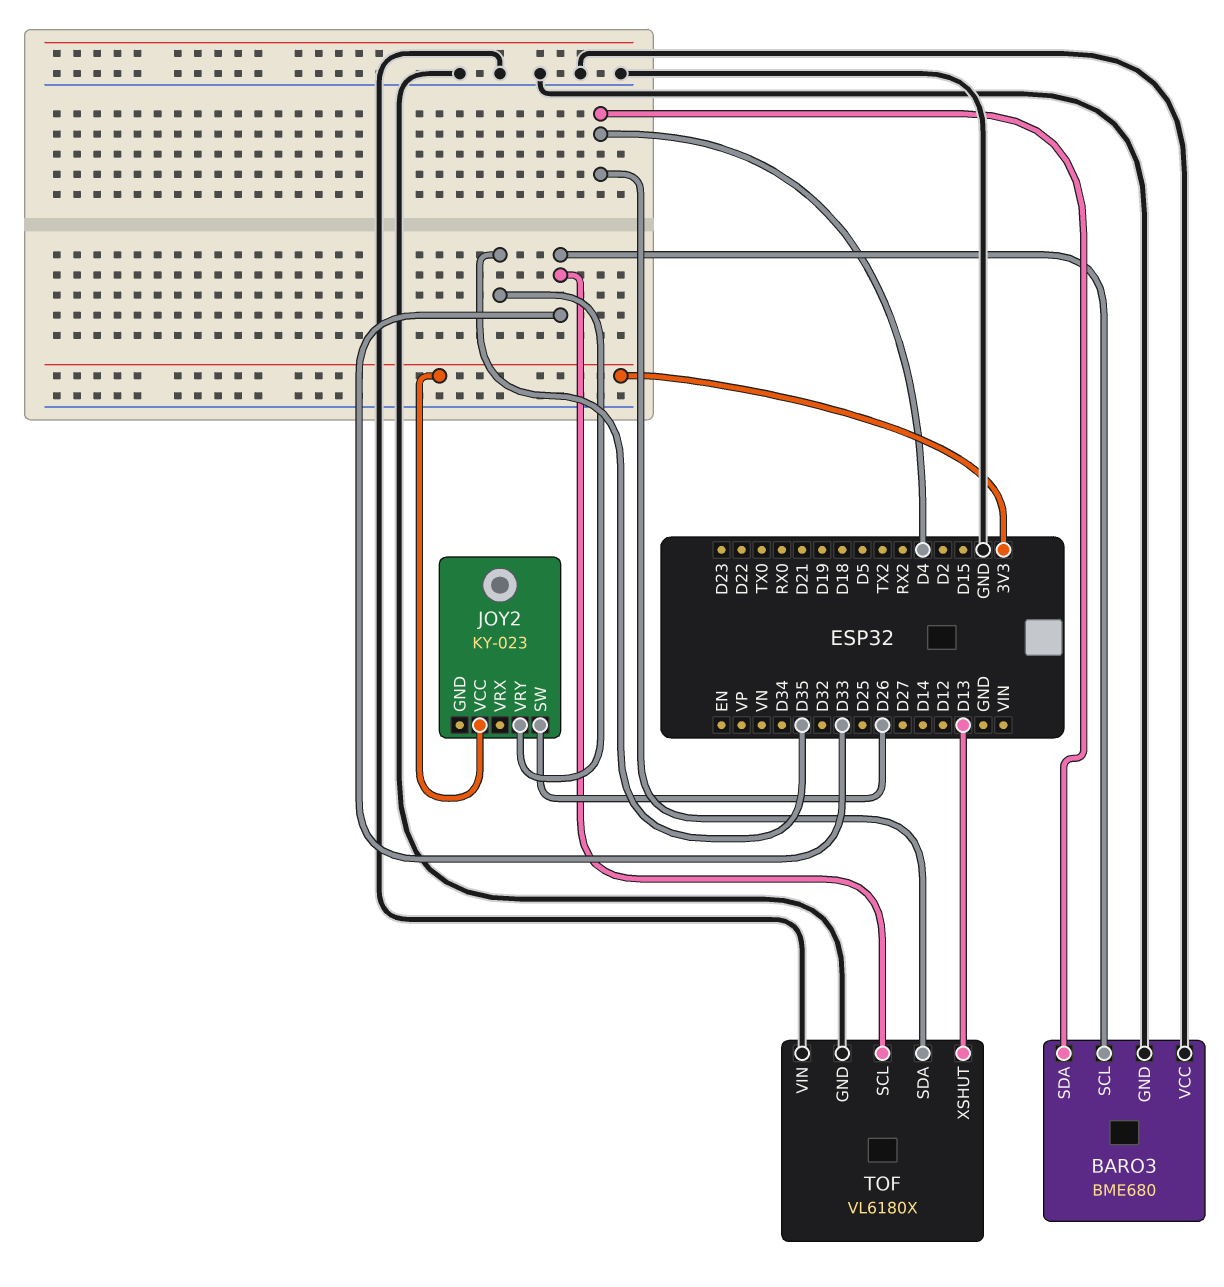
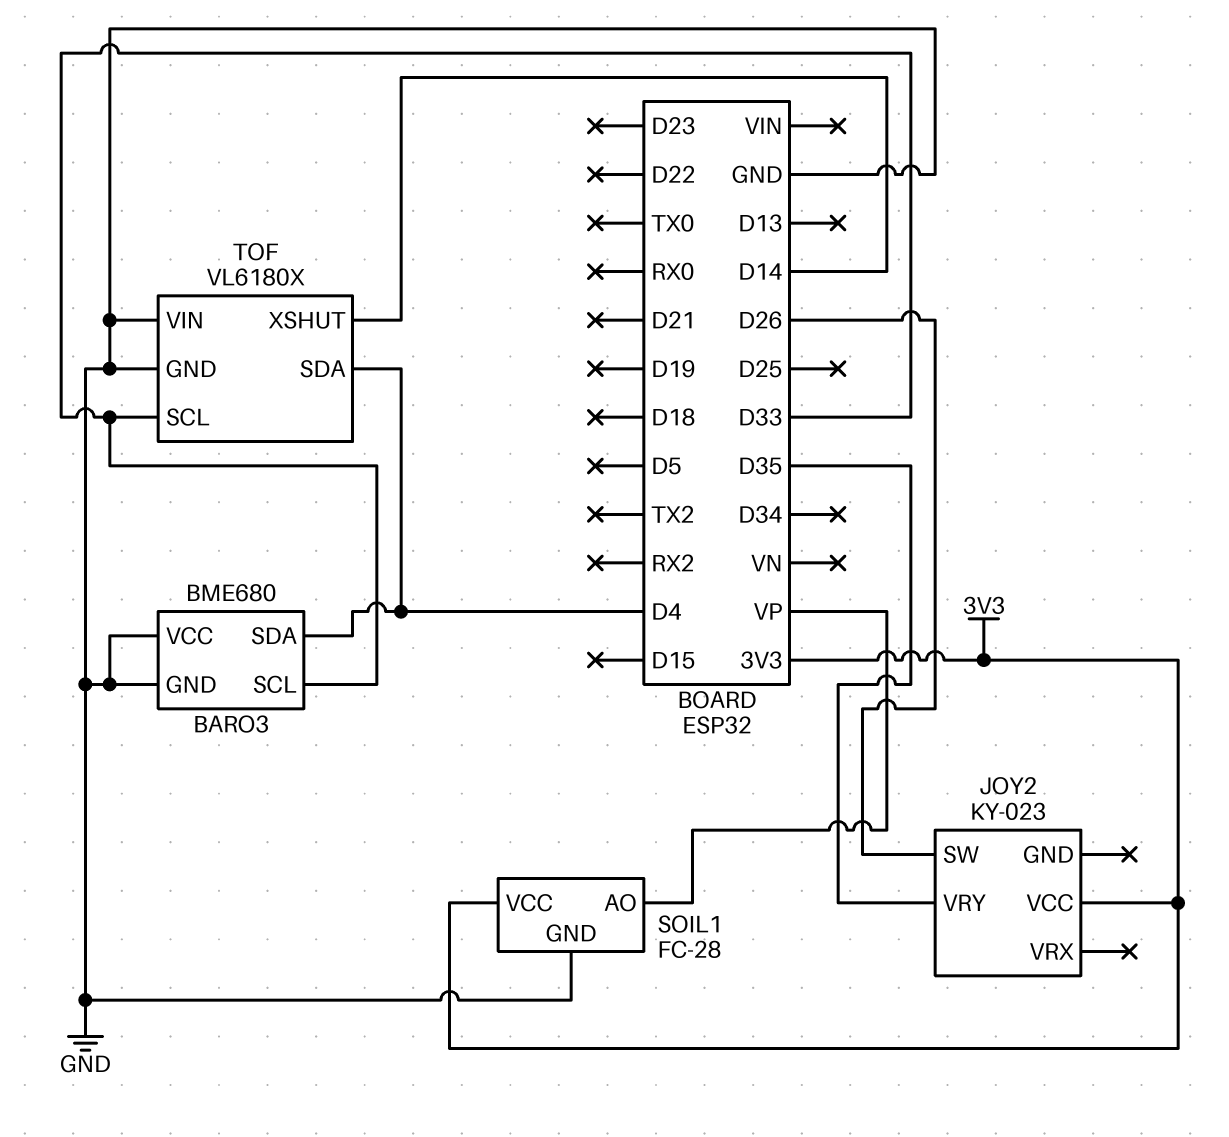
SOIL1: none -> FC-28
SOIL1 pin AO: none -> VP
SOIL1 pin GND: none -> GND
SOIL1 pin VCC: none -> 3V3
TOF pin XSHUT: D13 -> D14

